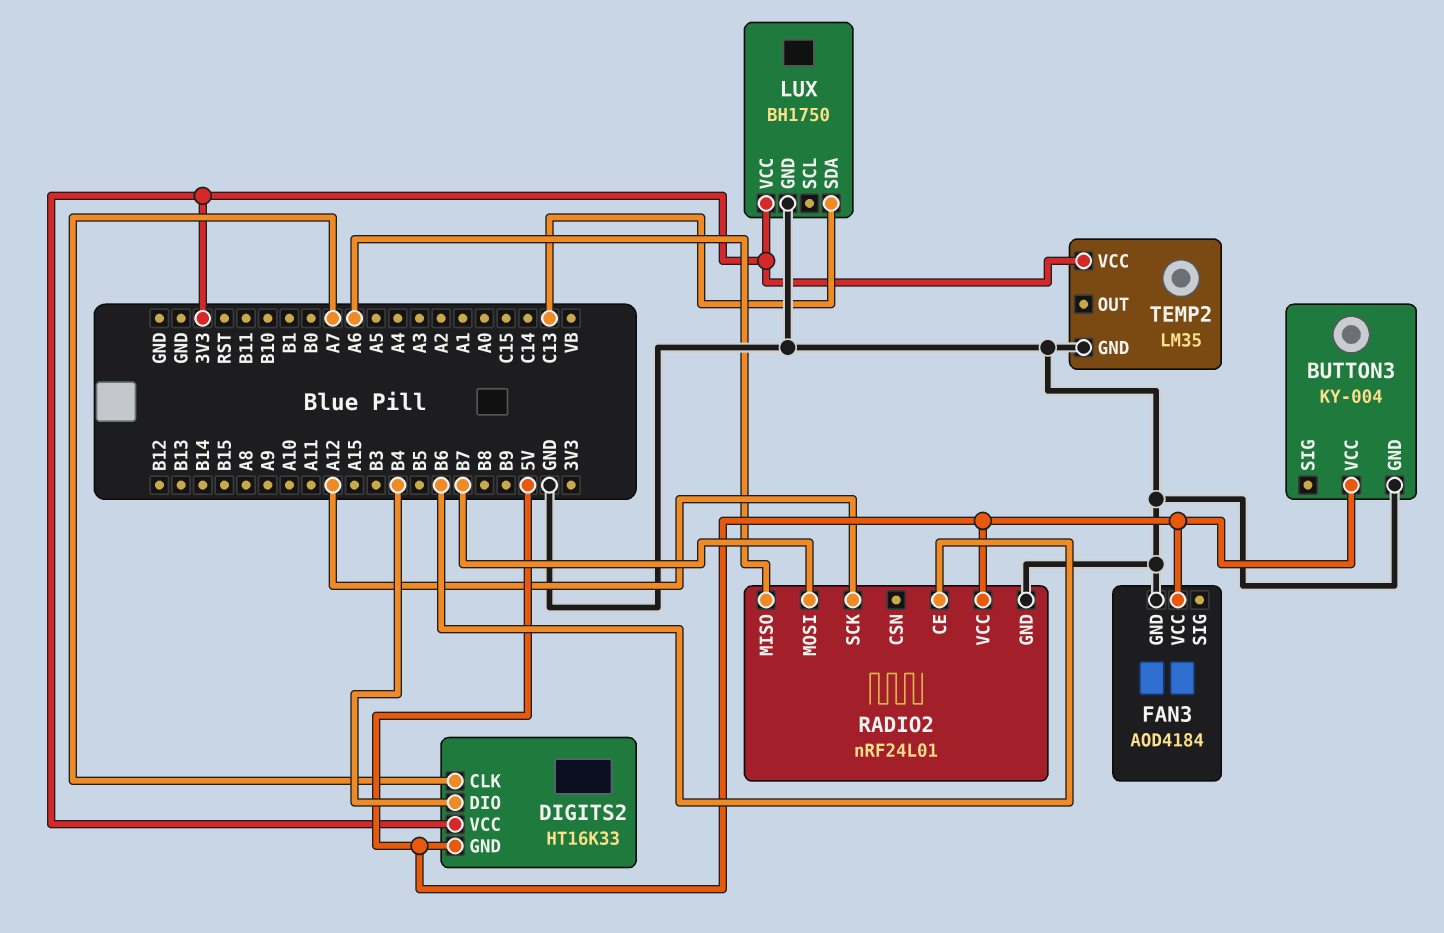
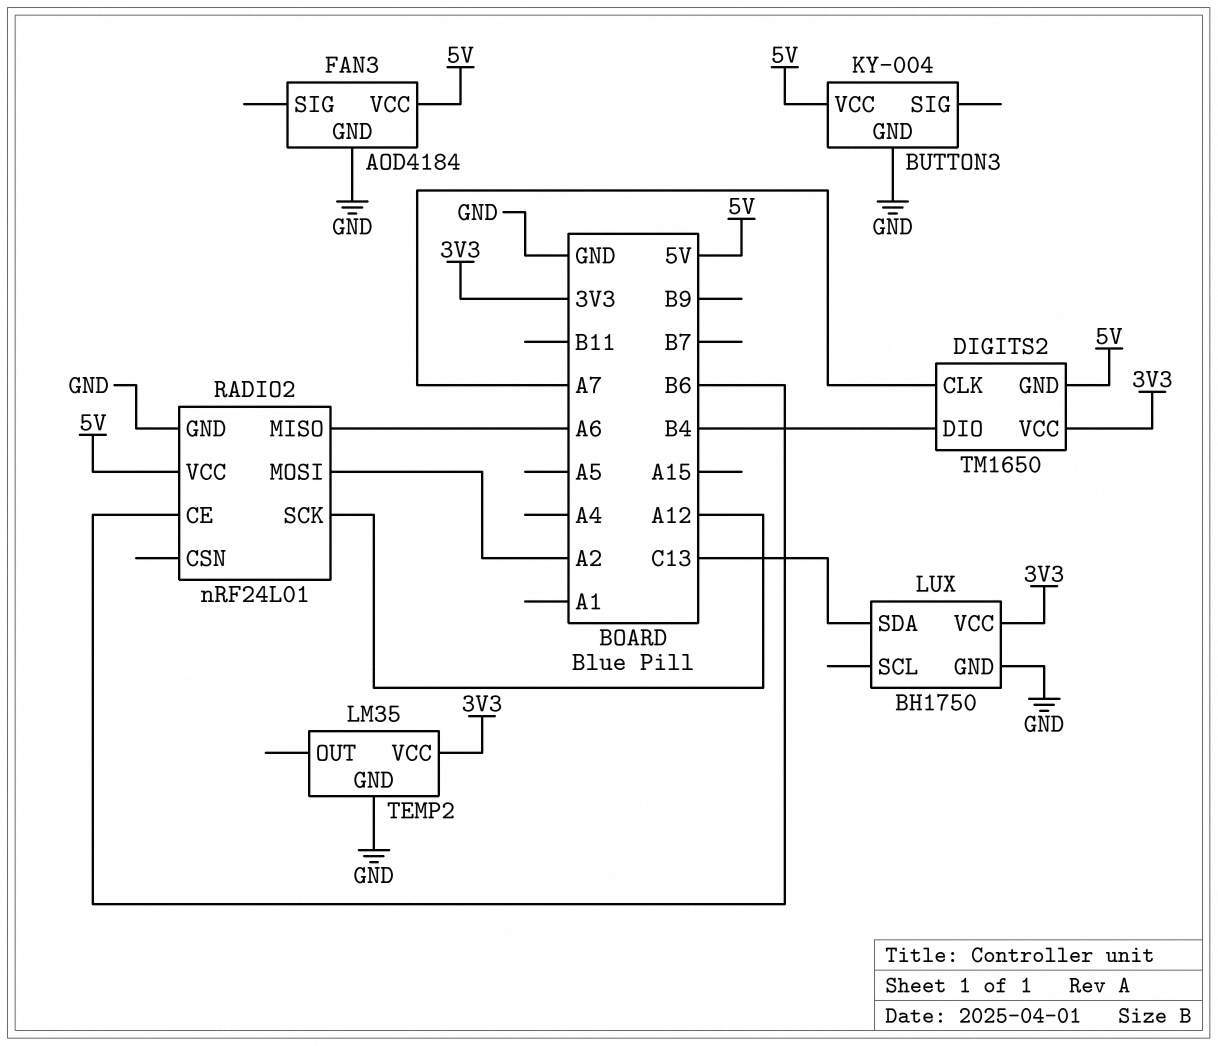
DIGITS2: HT16K33 -> TM1650
RADIO2 pin MOSI: B7 -> A2

